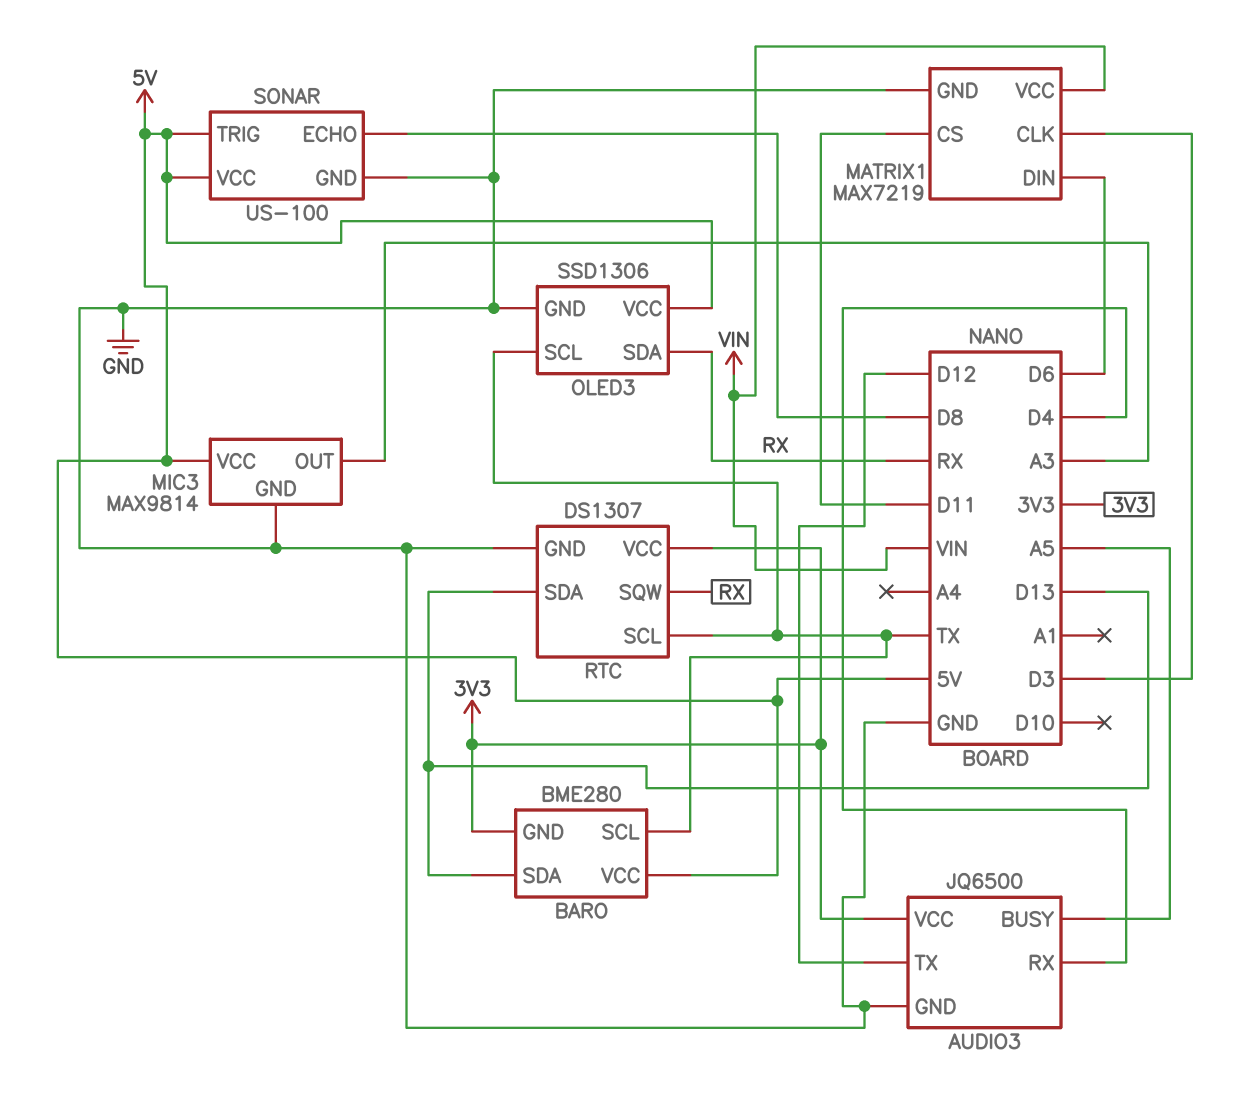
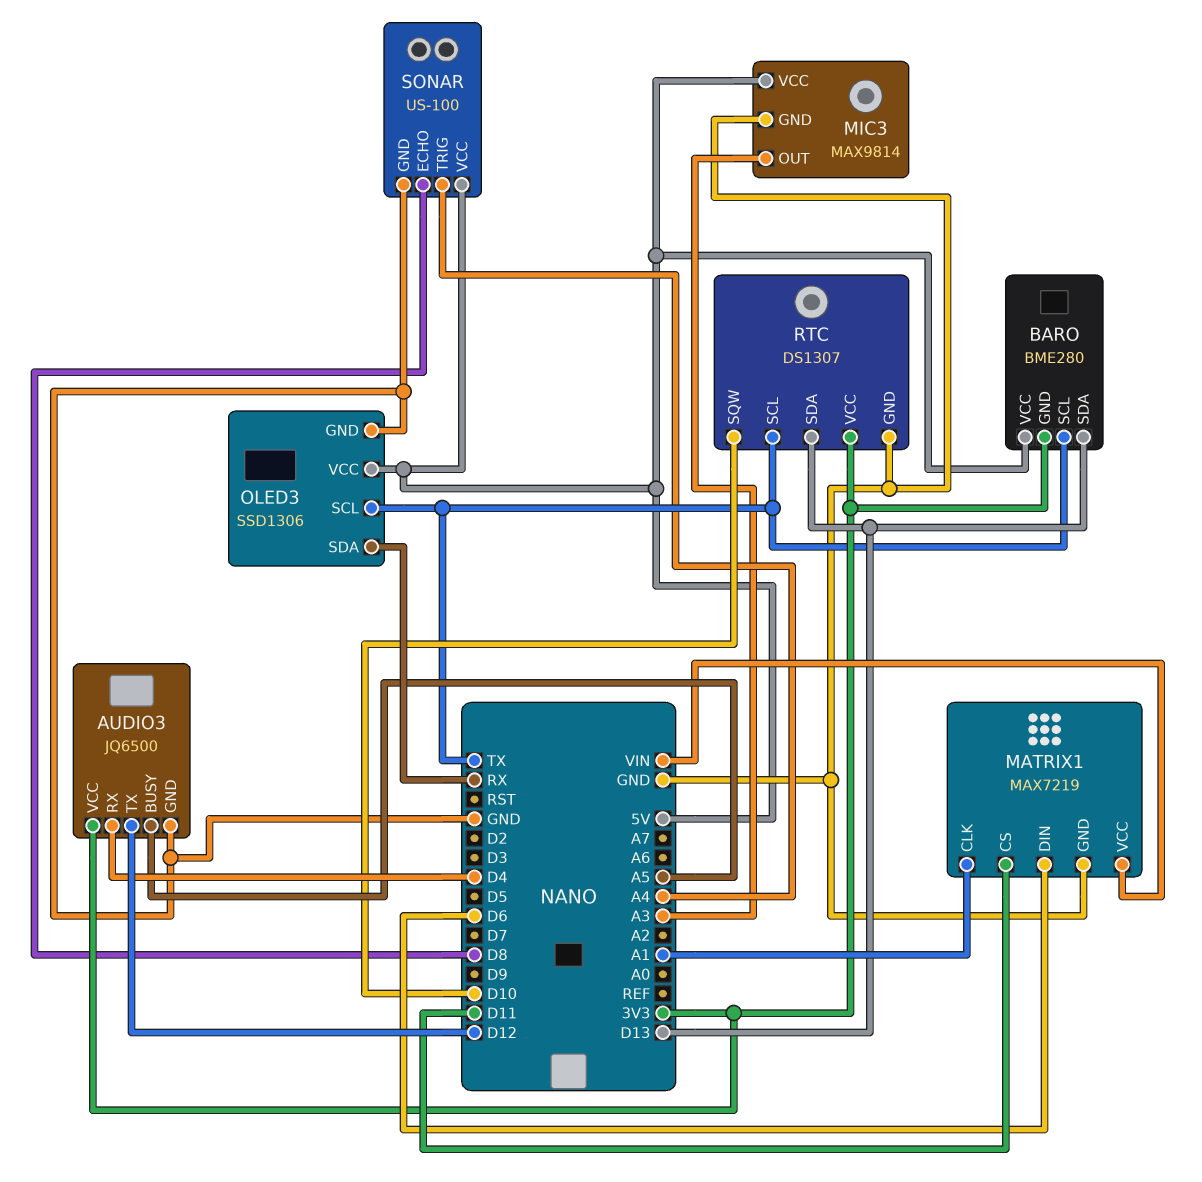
MATRIX1 pin CLK: D3 -> A1
RTC pin SQW: RX -> D10
SONAR pin TRIG: 5V -> A4

